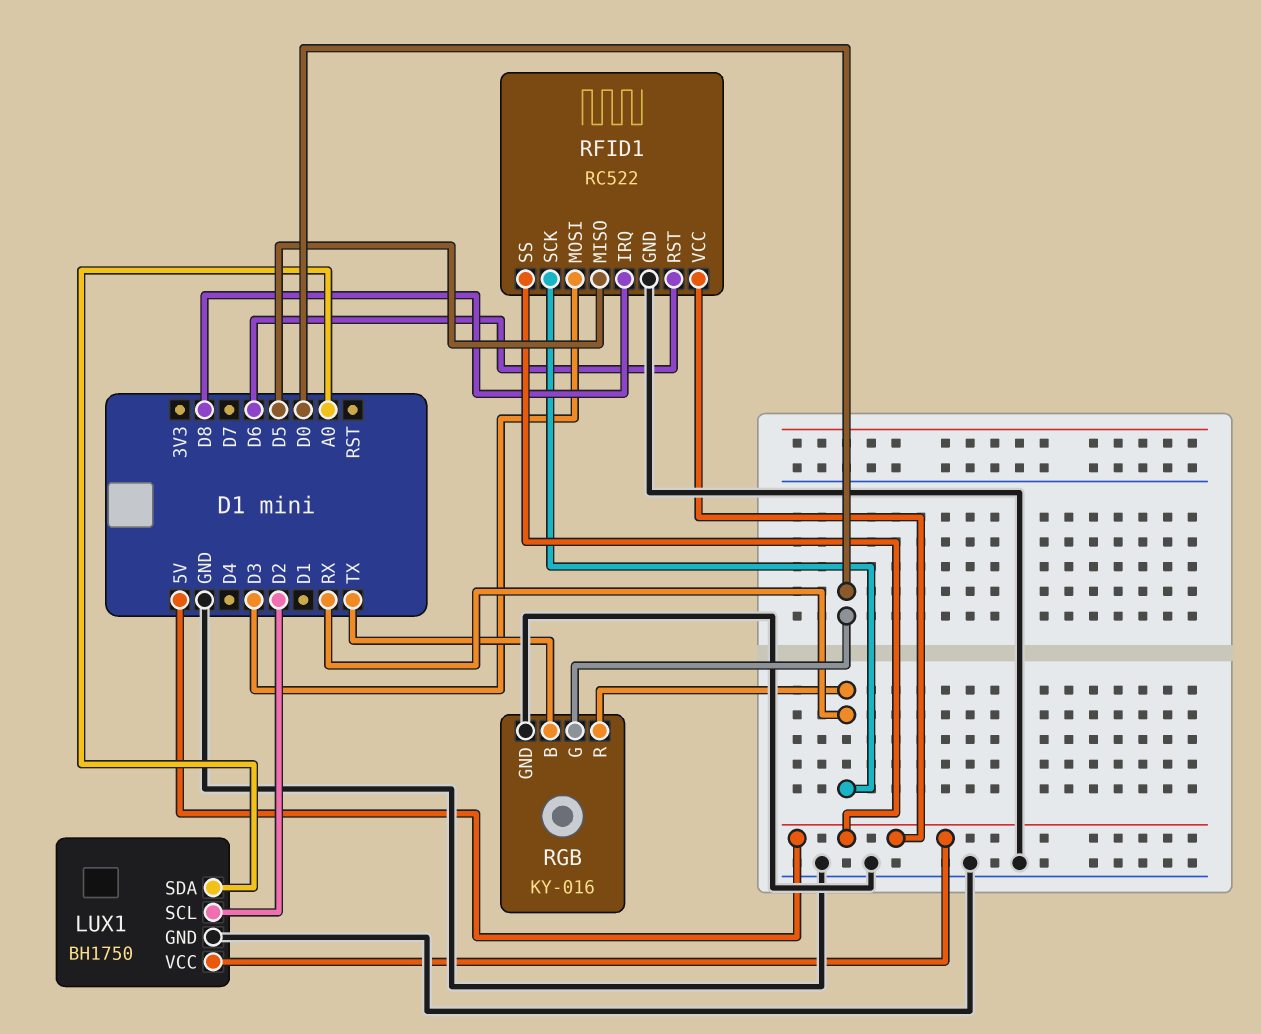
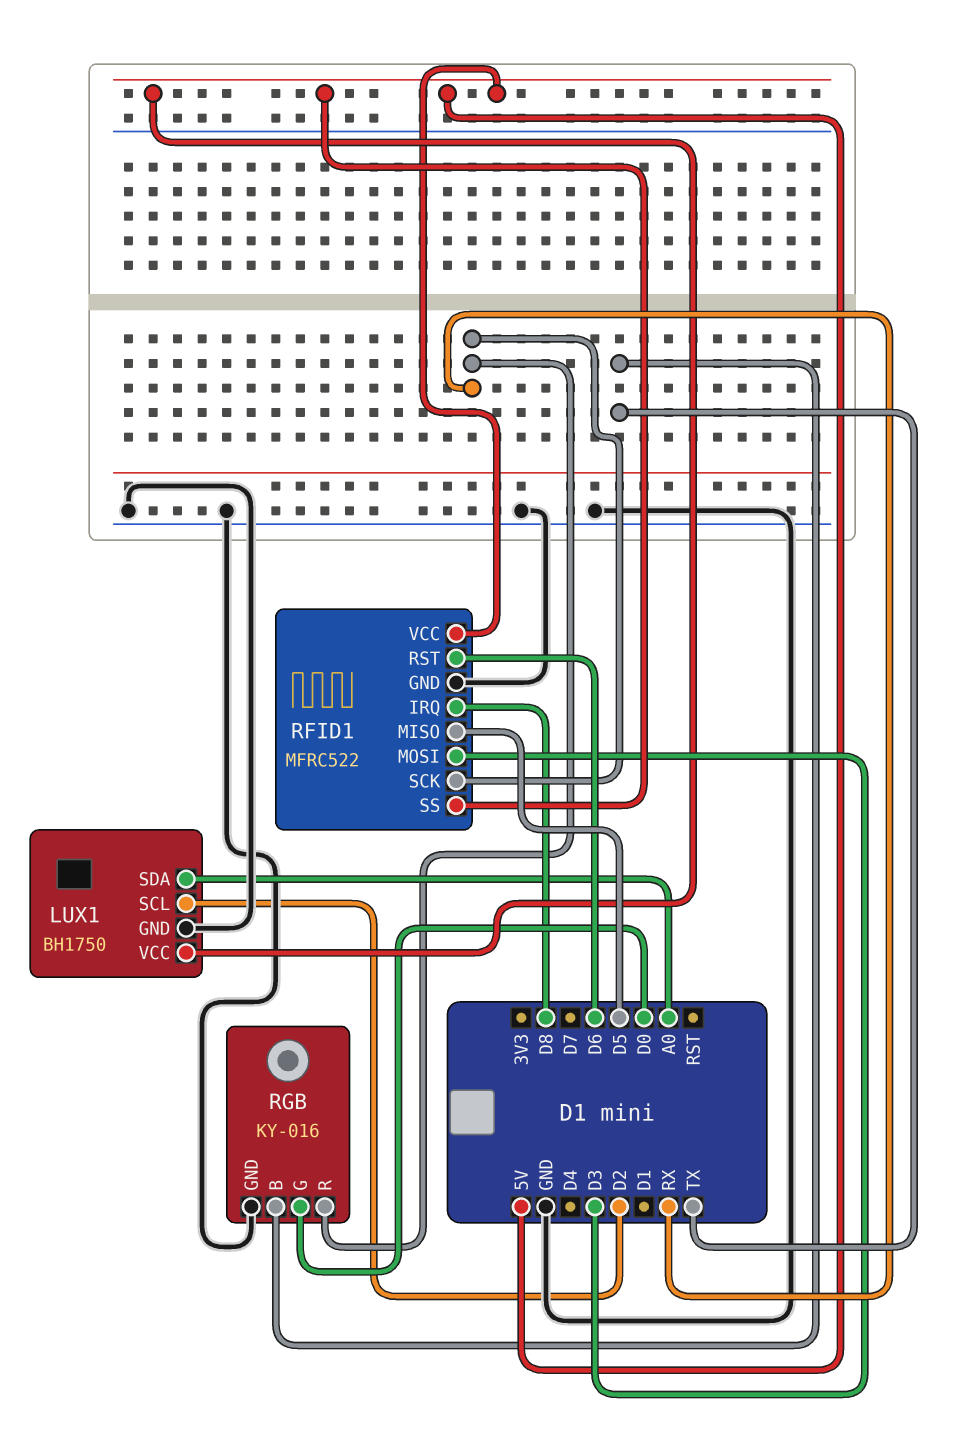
RFID1: RC522 -> MFRC522

